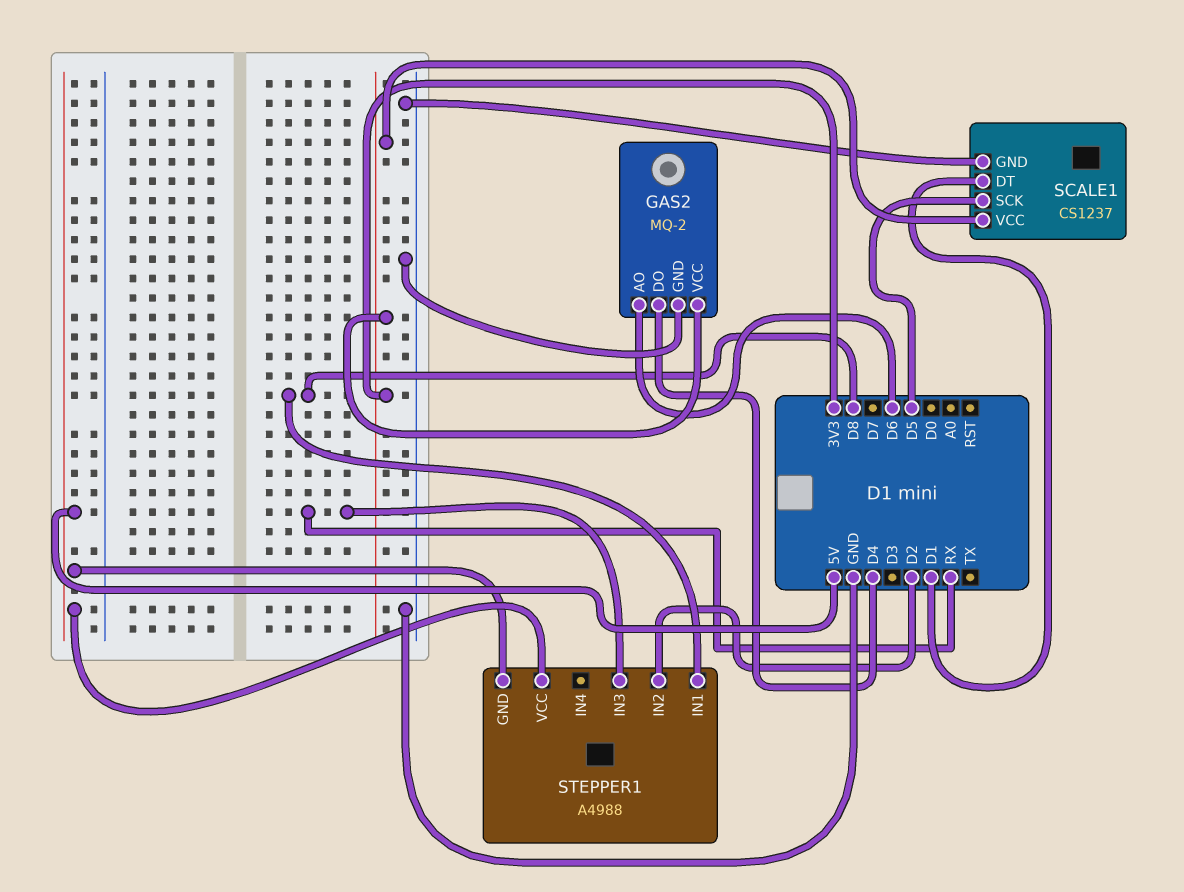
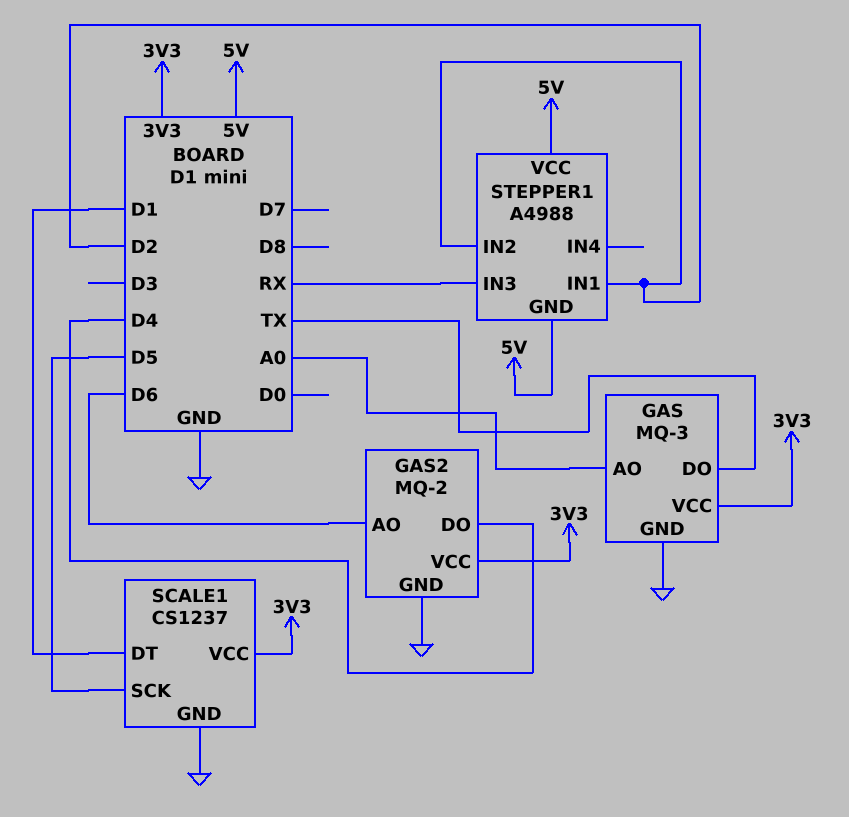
GAS: none -> MQ-3
GAS pin AO: none -> A0
GAS pin DO: none -> TX
GAS pin GND: none -> GND
GAS pin VCC: none -> 3V3
STEPPER1 pin IN1: D8 -> D2

